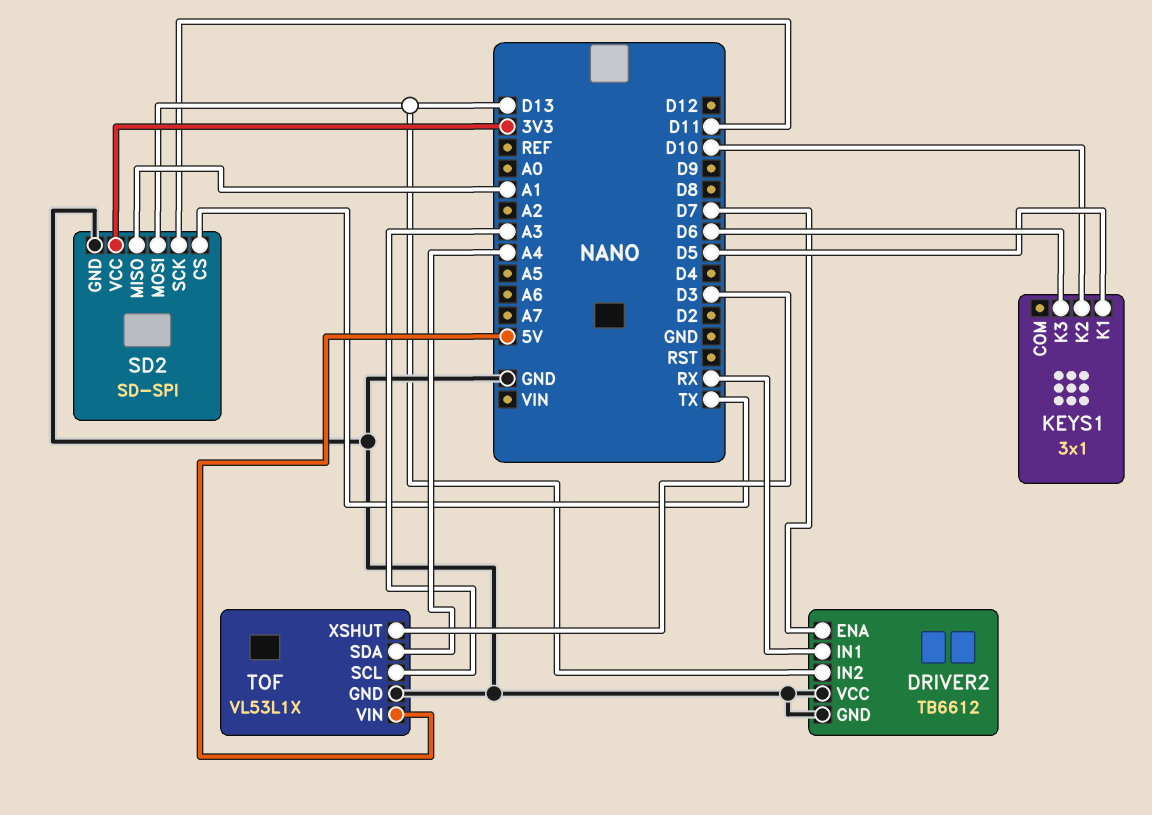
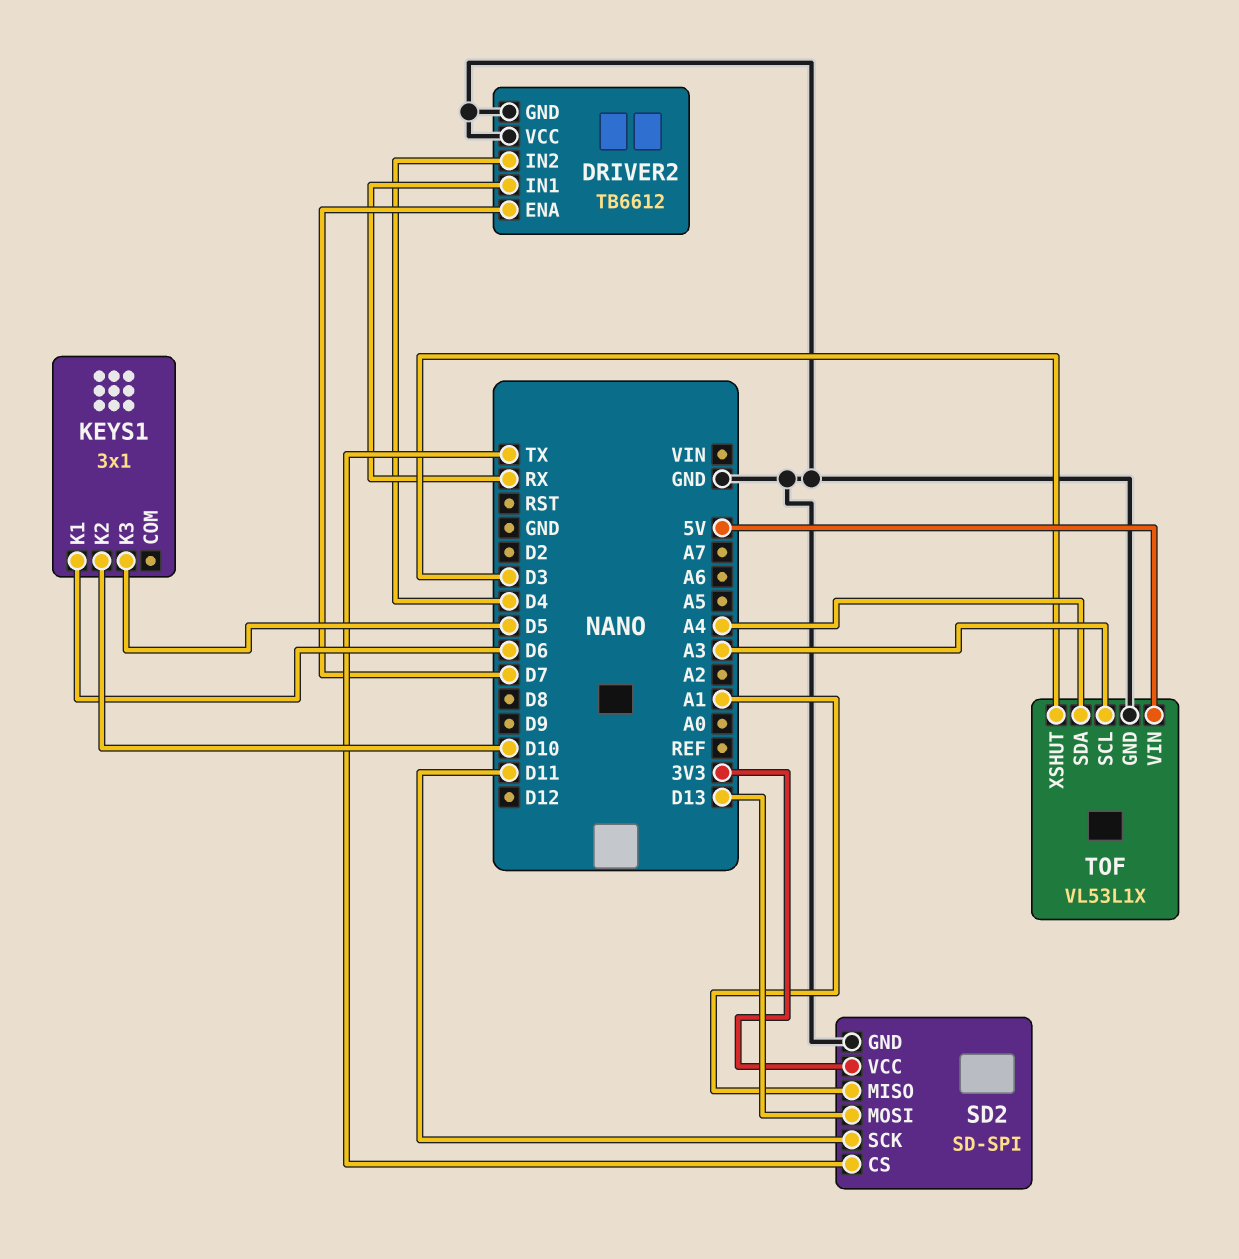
DRIVER2 pin IN2: D13 -> D4
KEYS1 pin K1: D5 -> D6
KEYS1 pin K3: D6 -> D5

